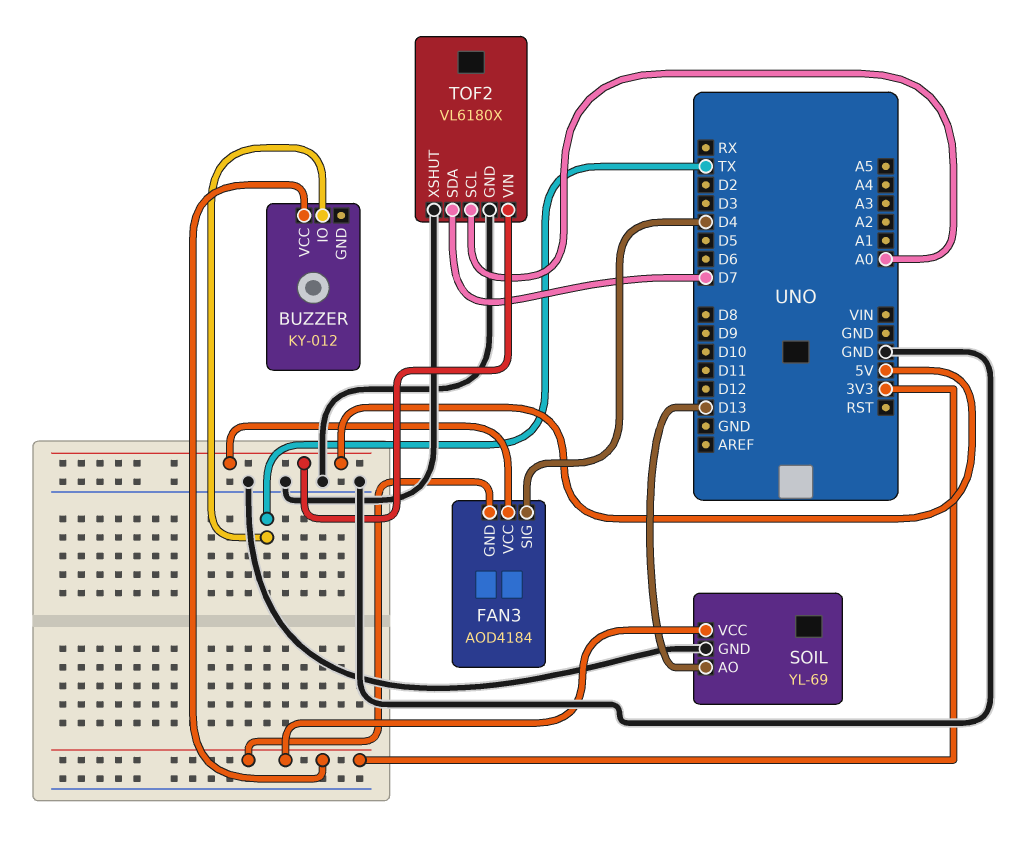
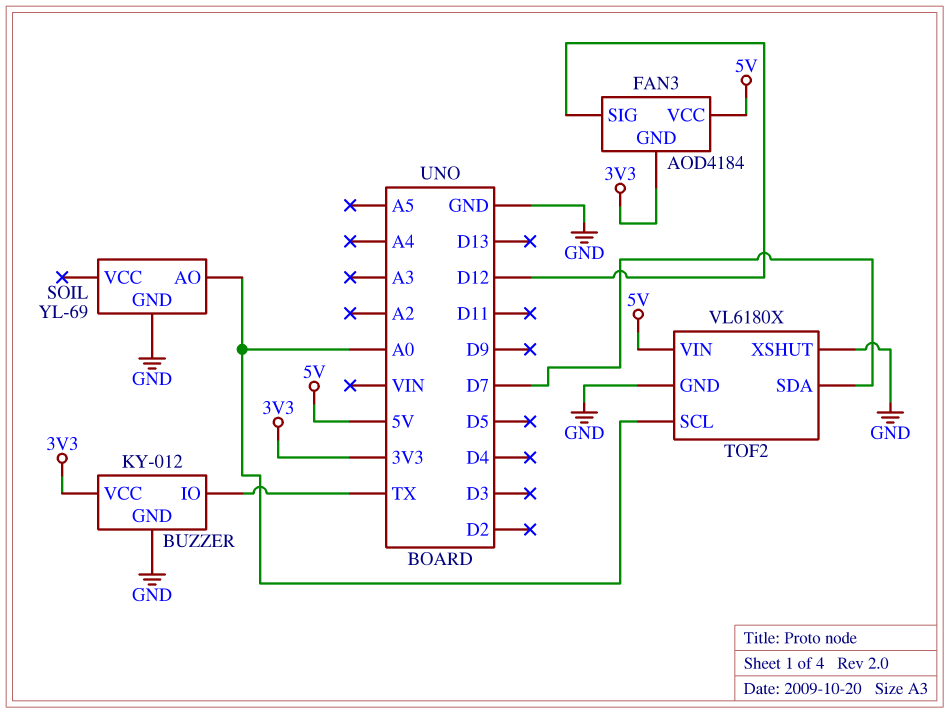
BUZZER pin GND: none -> GND
FAN3 pin SIG: D4 -> D12
SOIL pin AO: D13 -> A0
SOIL pin VCC: 3V3 -> none

